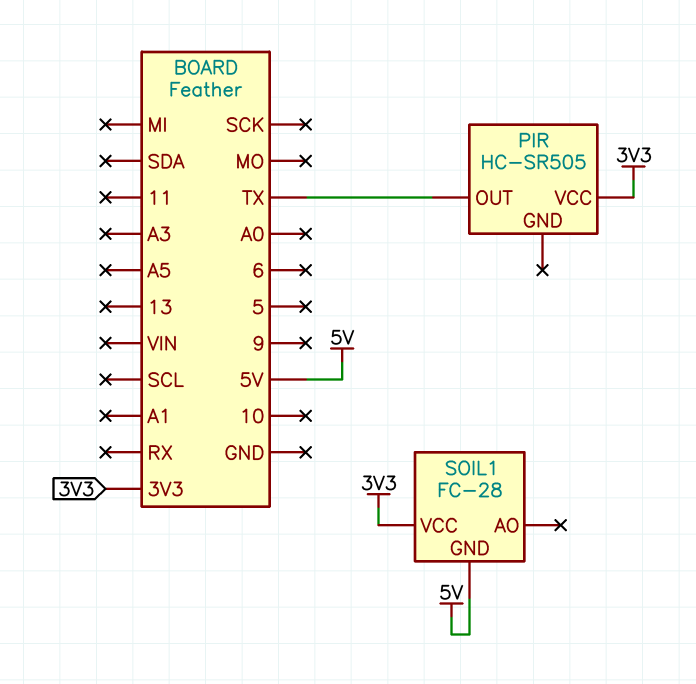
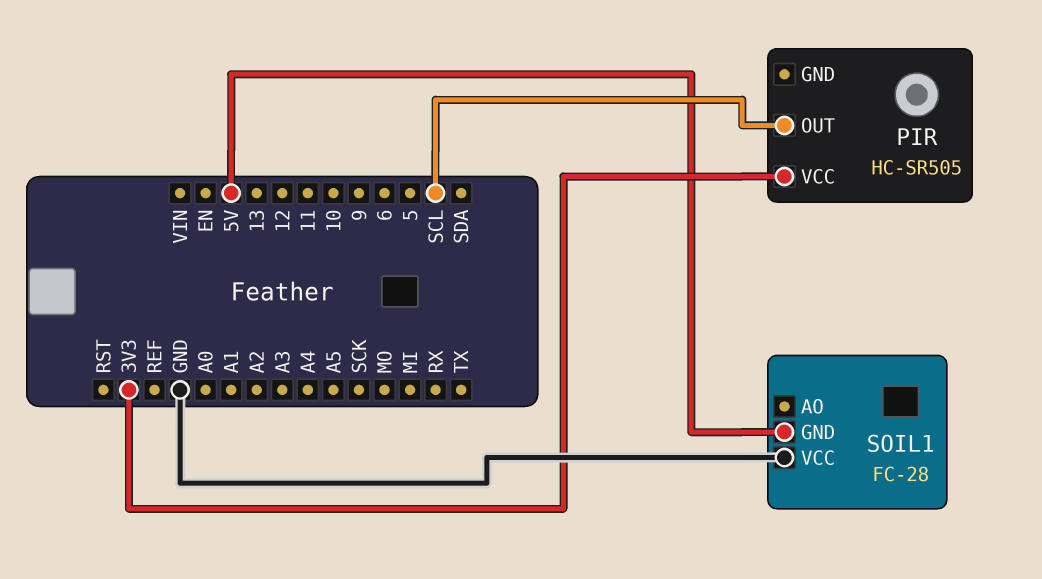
PIR pin OUT: TX -> SCL
SOIL1 pin VCC: 3V3 -> GND

